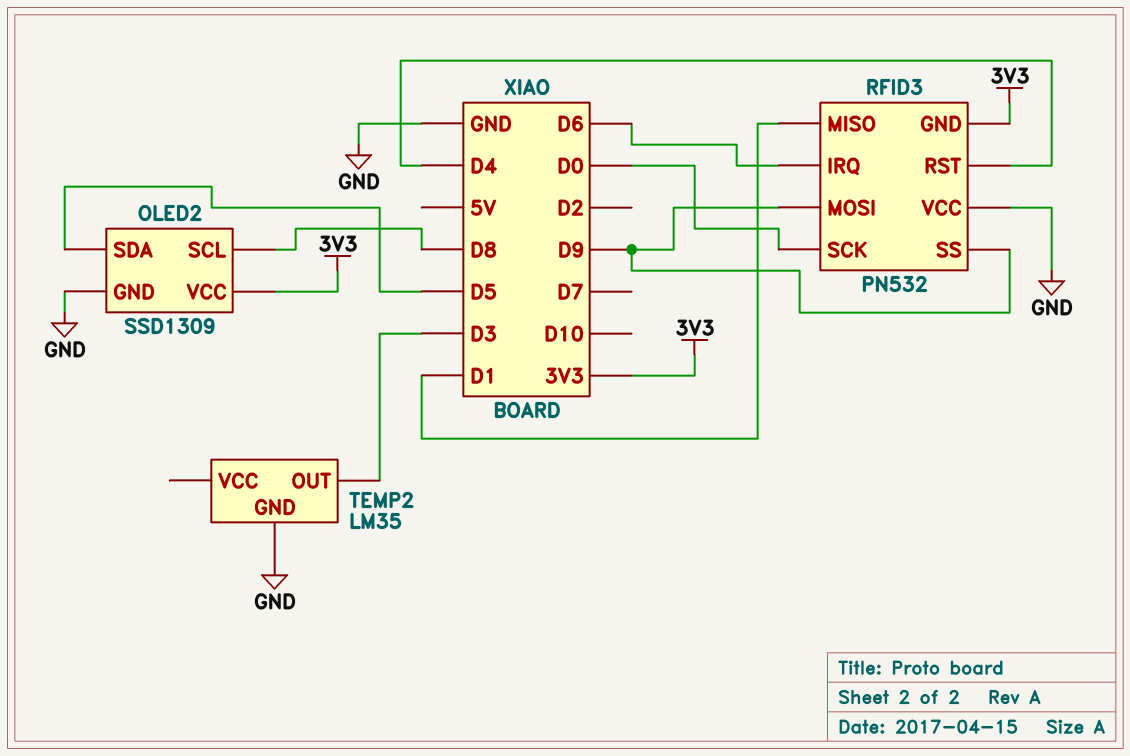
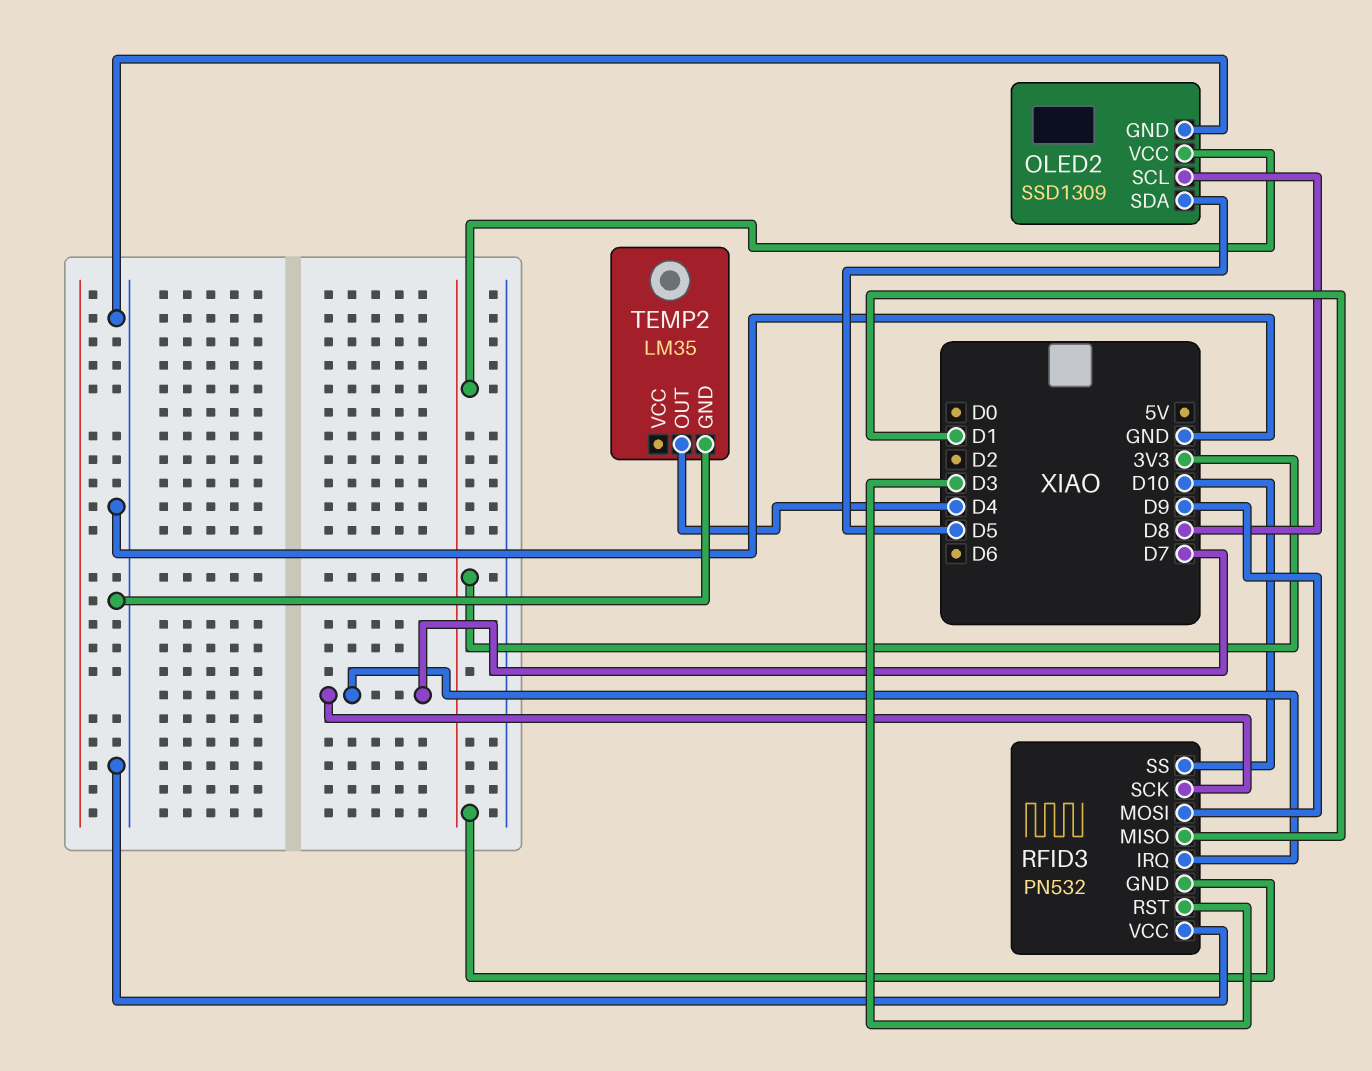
RFID3 pin IRQ: D6 -> D7
RFID3 pin RST: D4 -> D3
RFID3 pin SCK: D0 -> D7
RFID3 pin SS: D9 -> D10
TEMP2 pin OUT: D3 -> D4

